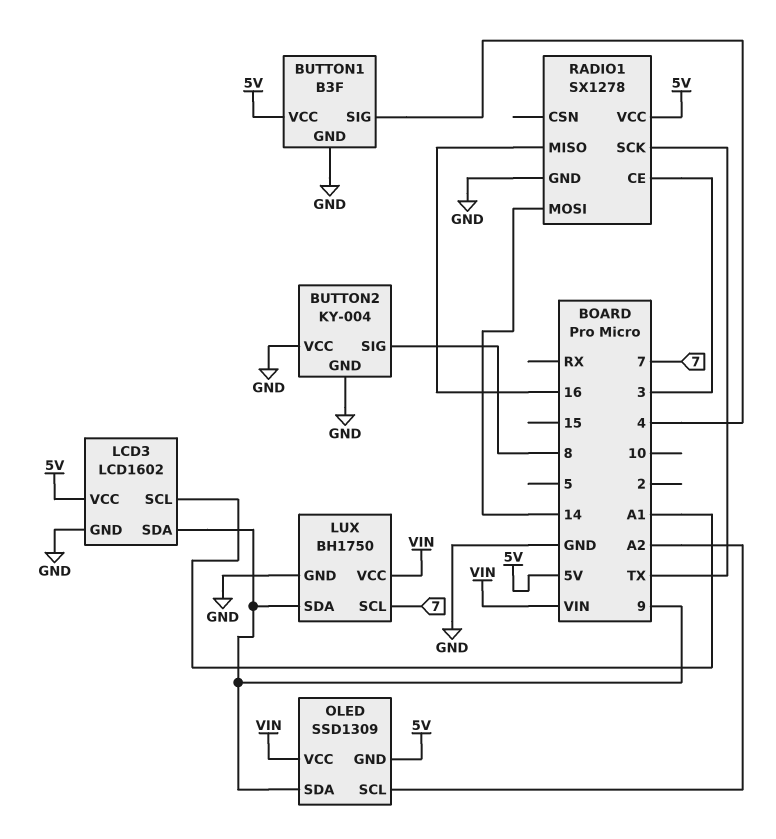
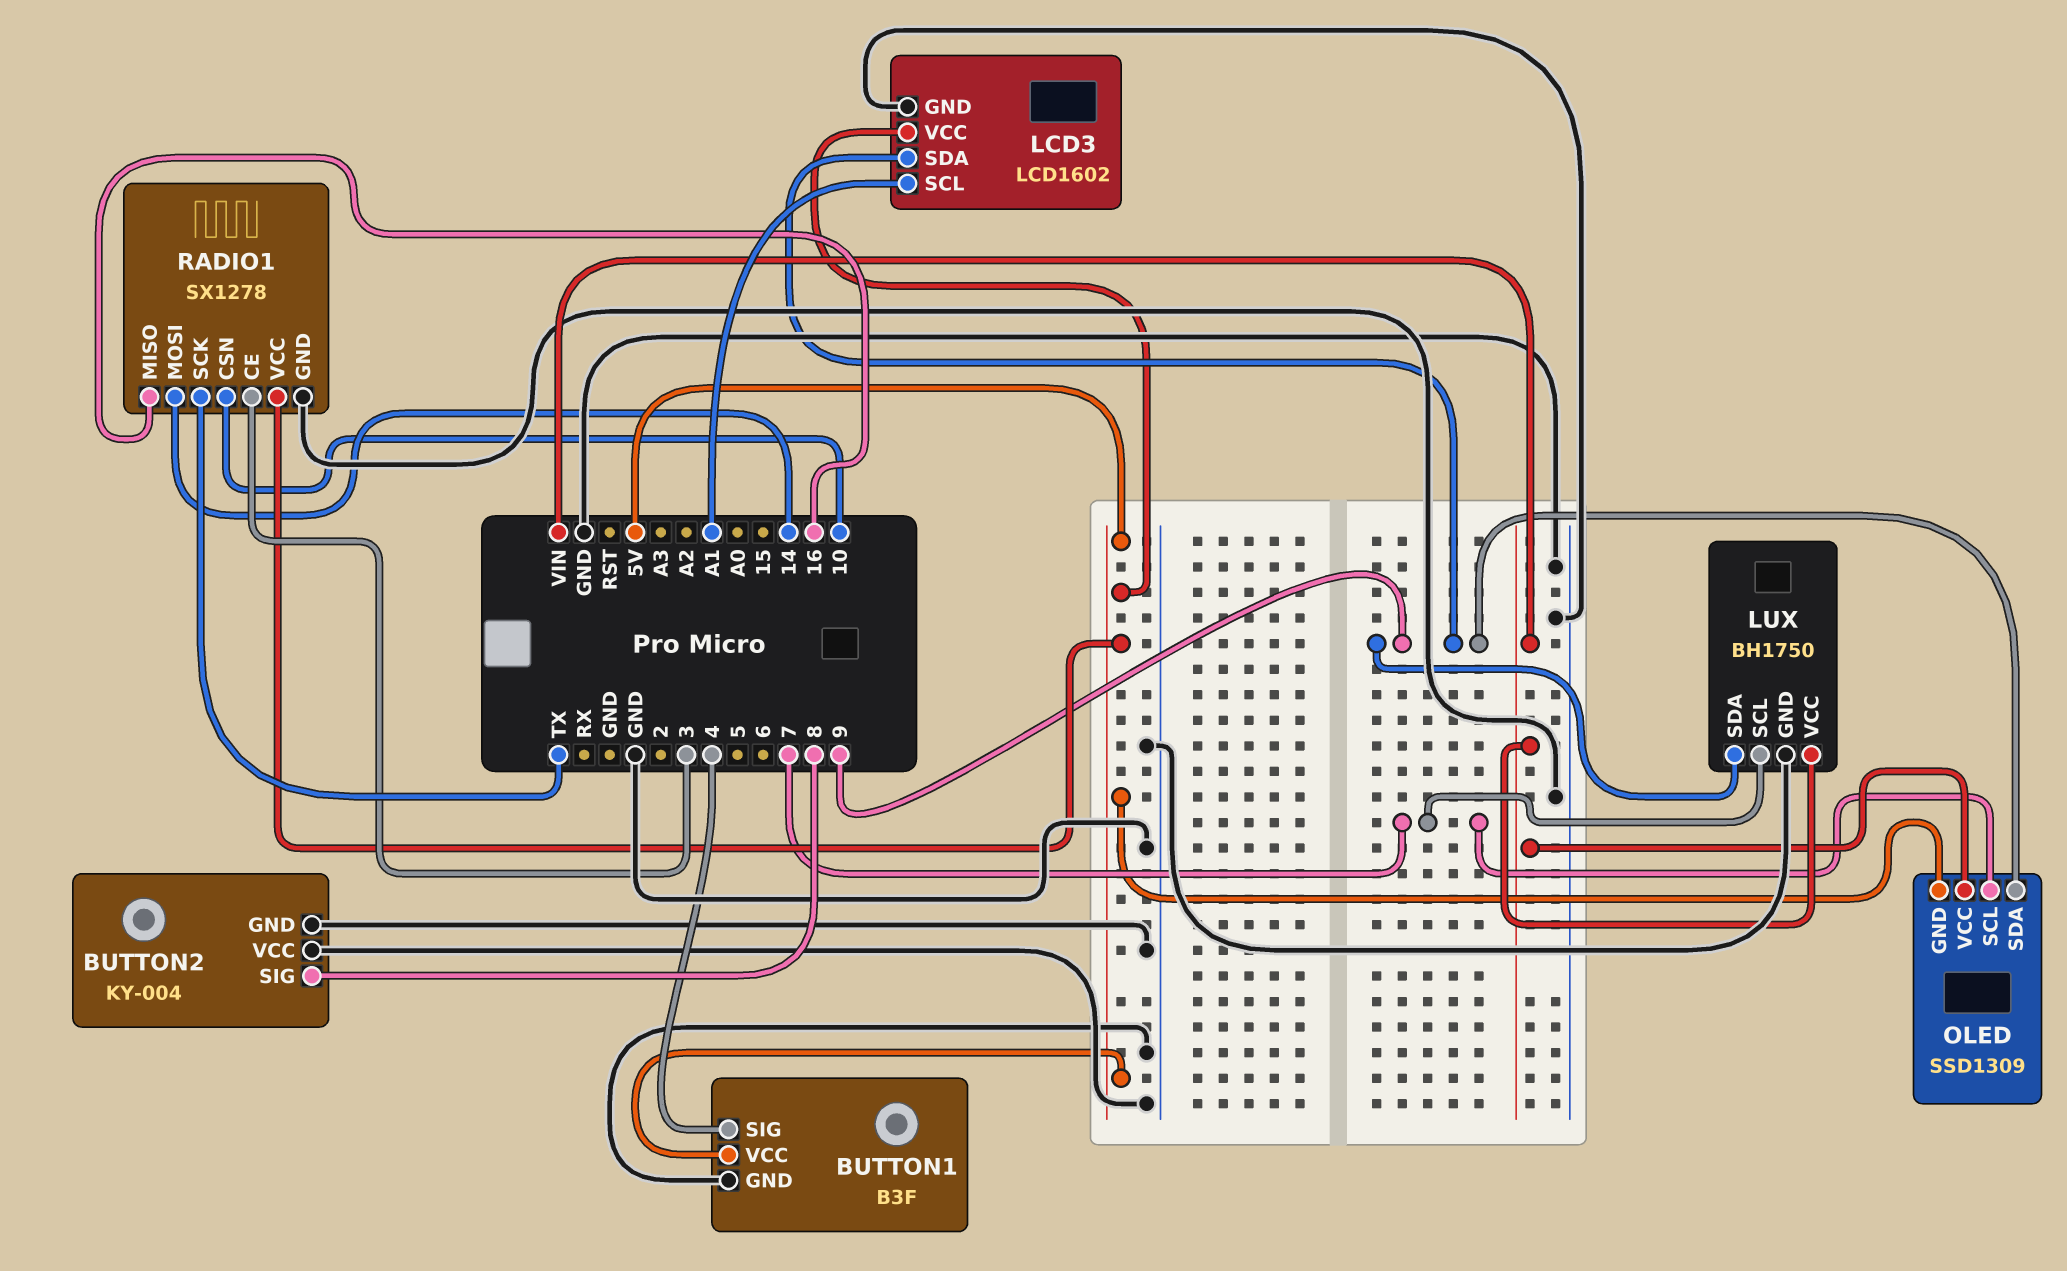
OLED pin SCL: A2 -> 7
RADIO1 pin CSN: none -> 10

